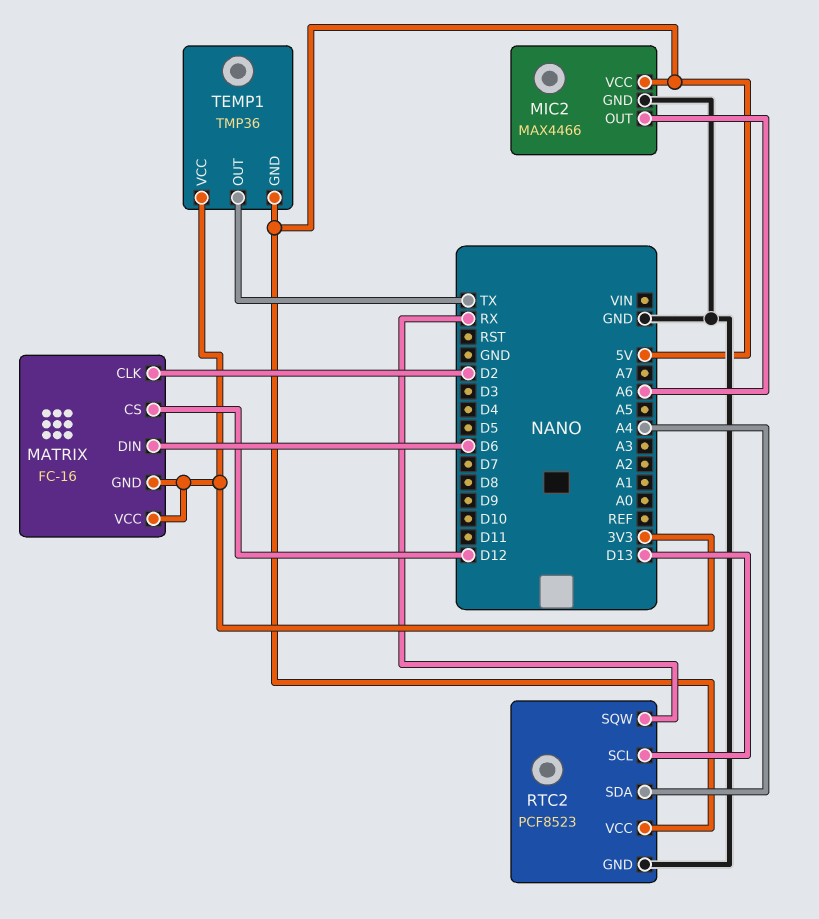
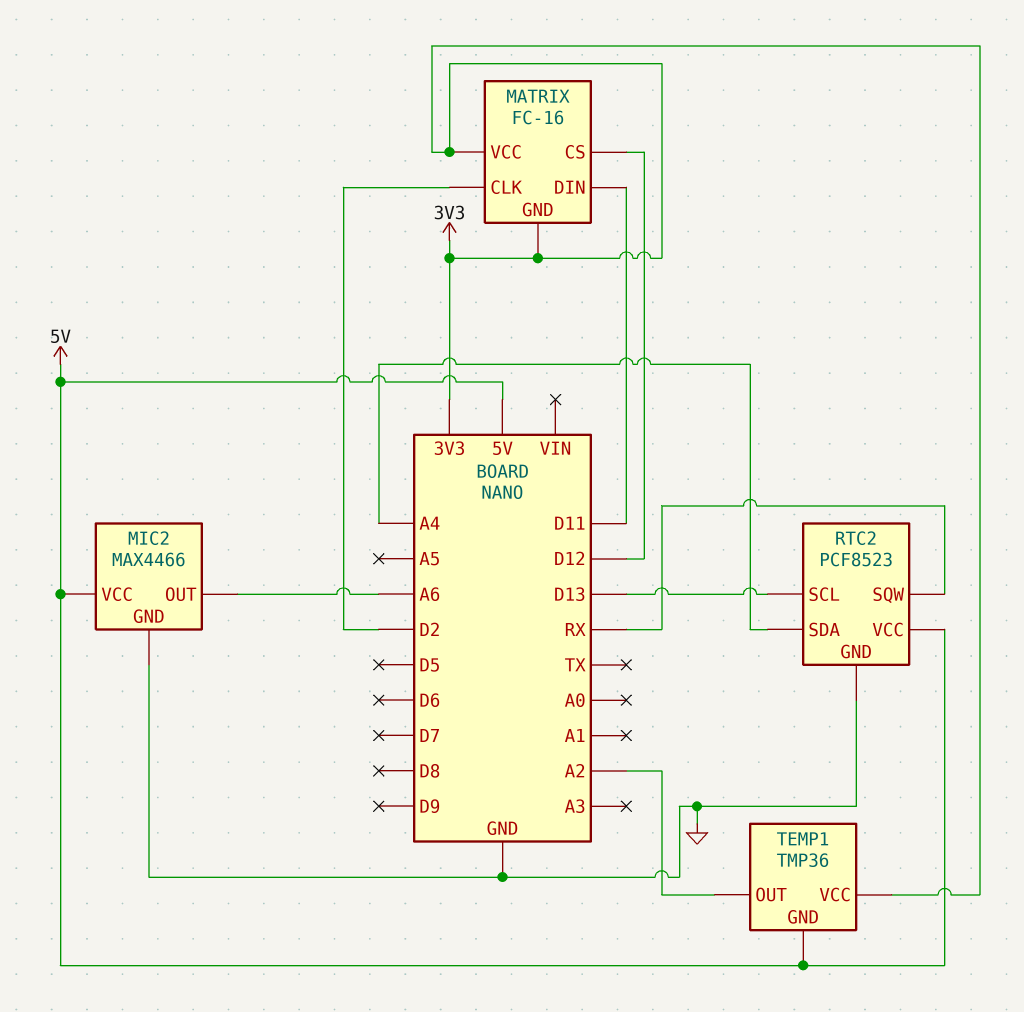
MATRIX pin DIN: D6 -> D11
TEMP1 pin OUT: TX -> A2

